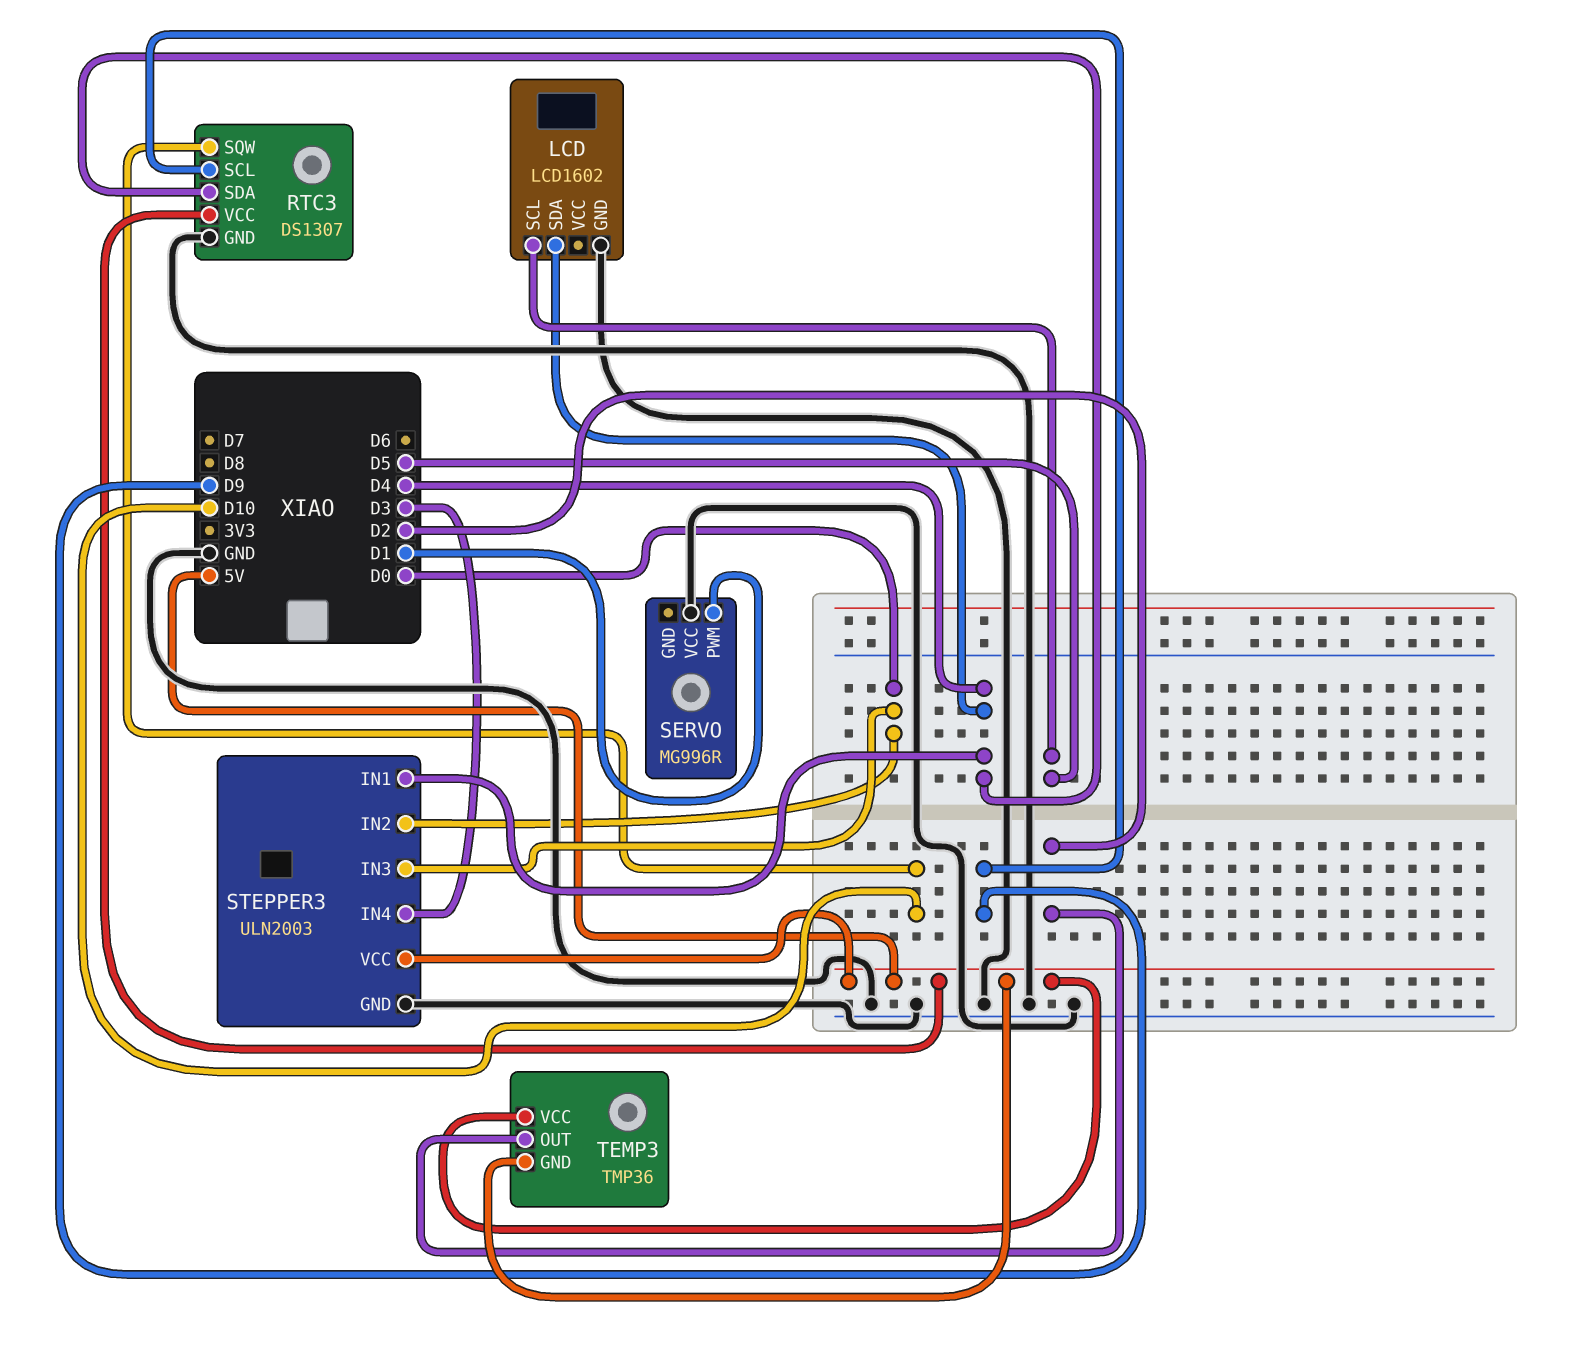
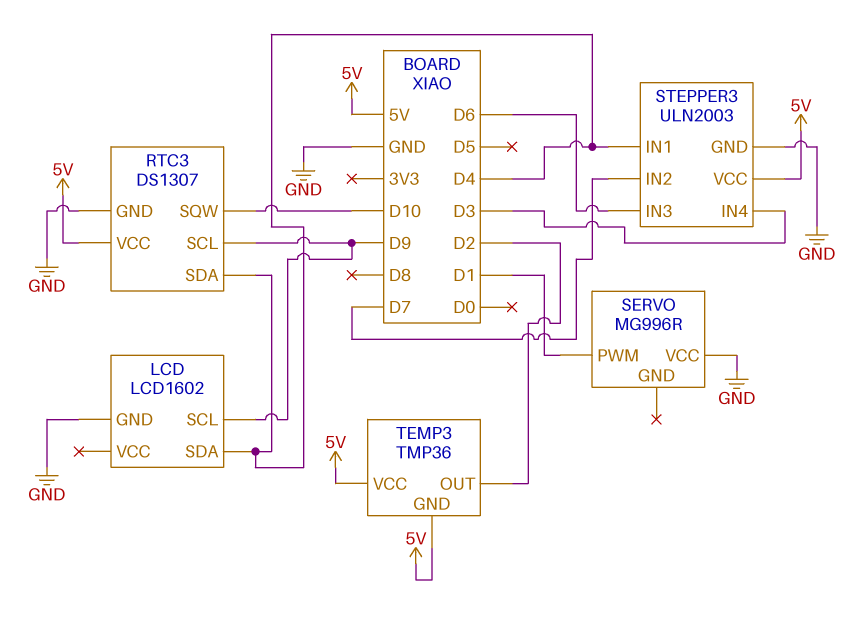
LCD pin SCL: D5 -> D9
STEPPER3 pin IN2: D0 -> D7
STEPPER3 pin IN3: D0 -> D6

